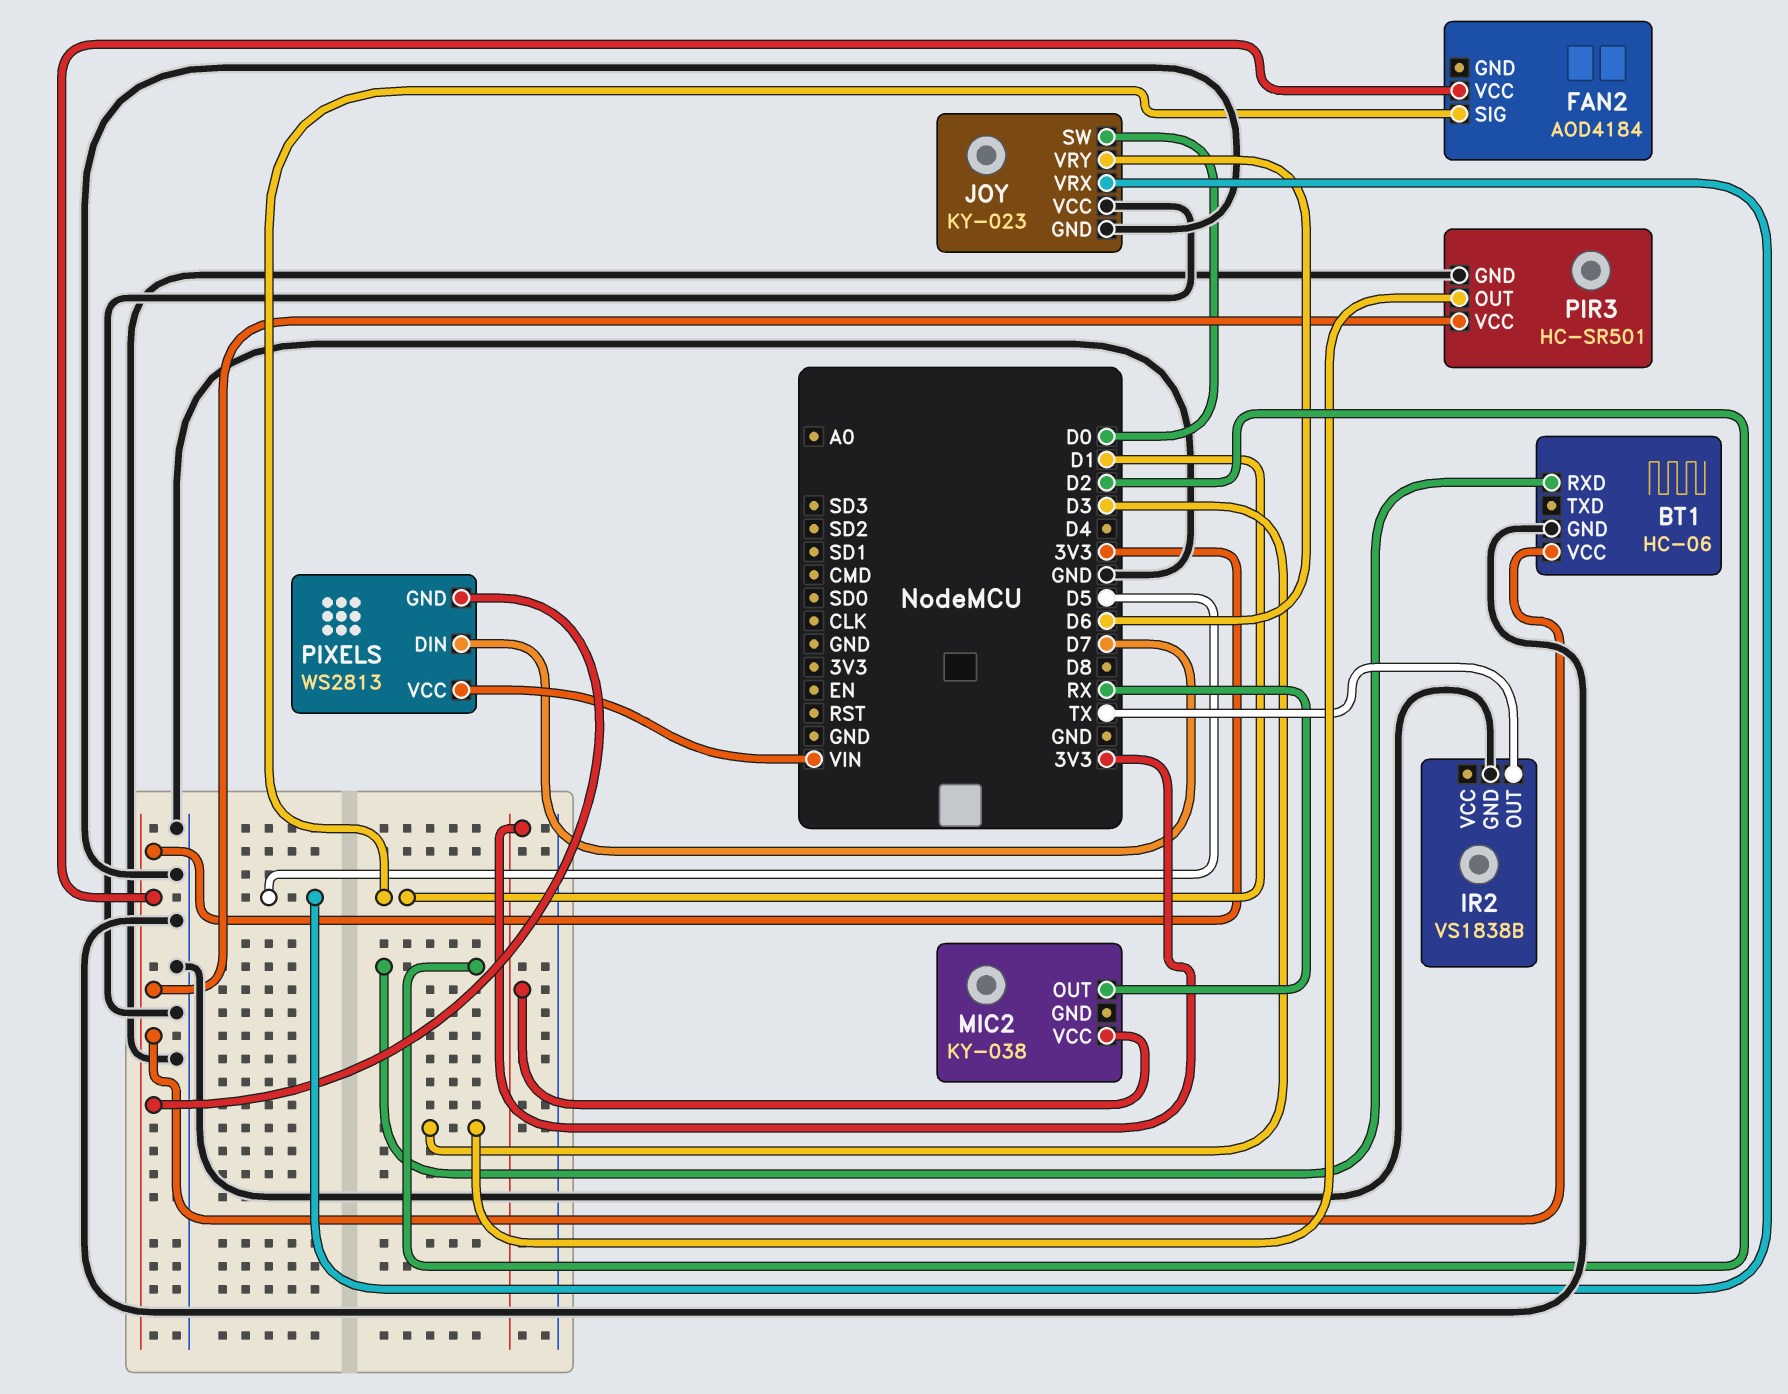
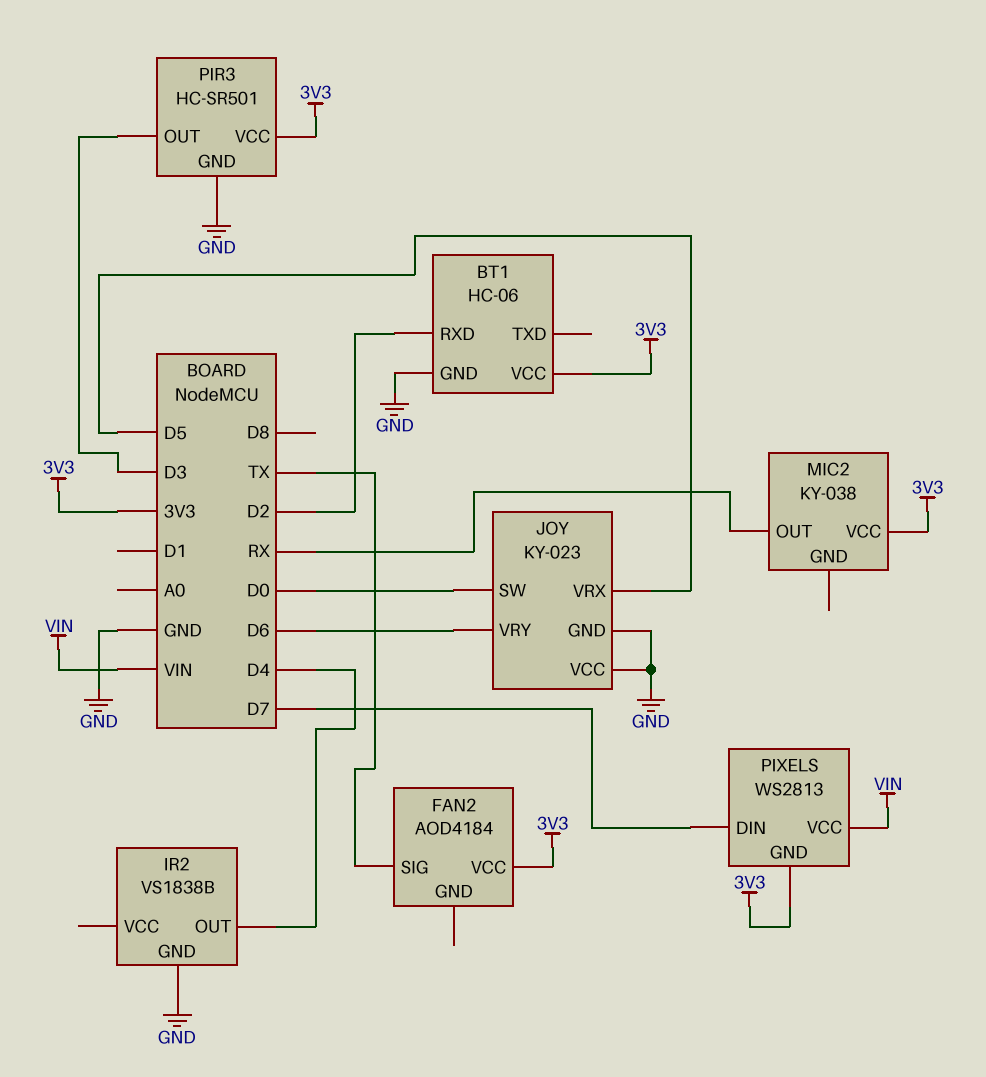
FAN2 pin SIG: D1 -> TX
IR2 pin OUT: TX -> D4

